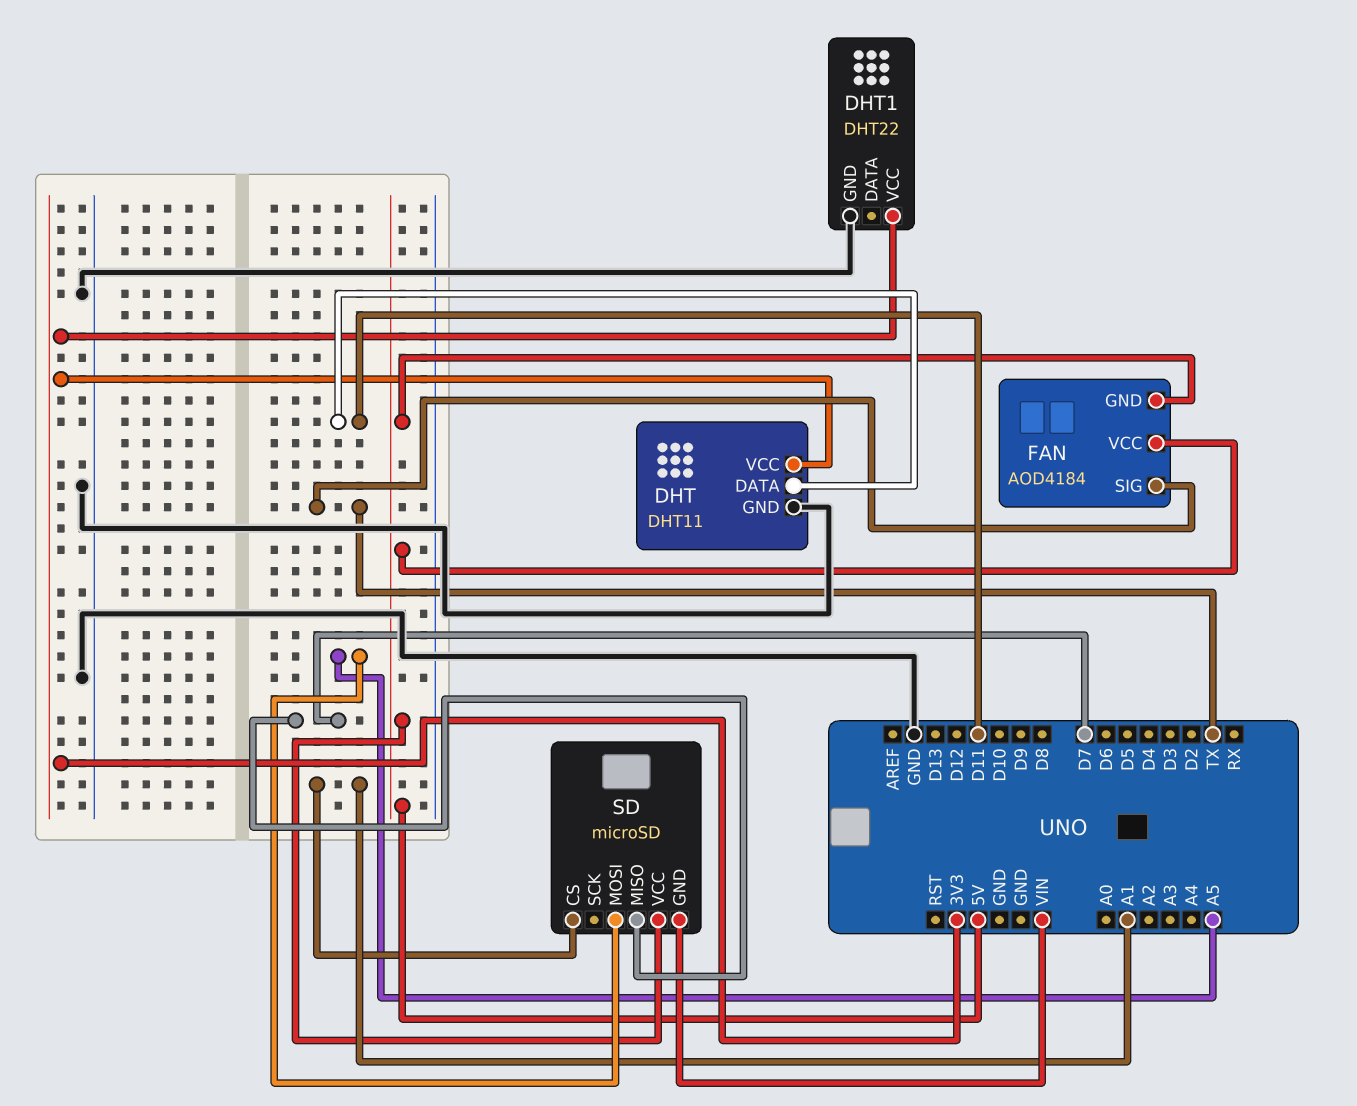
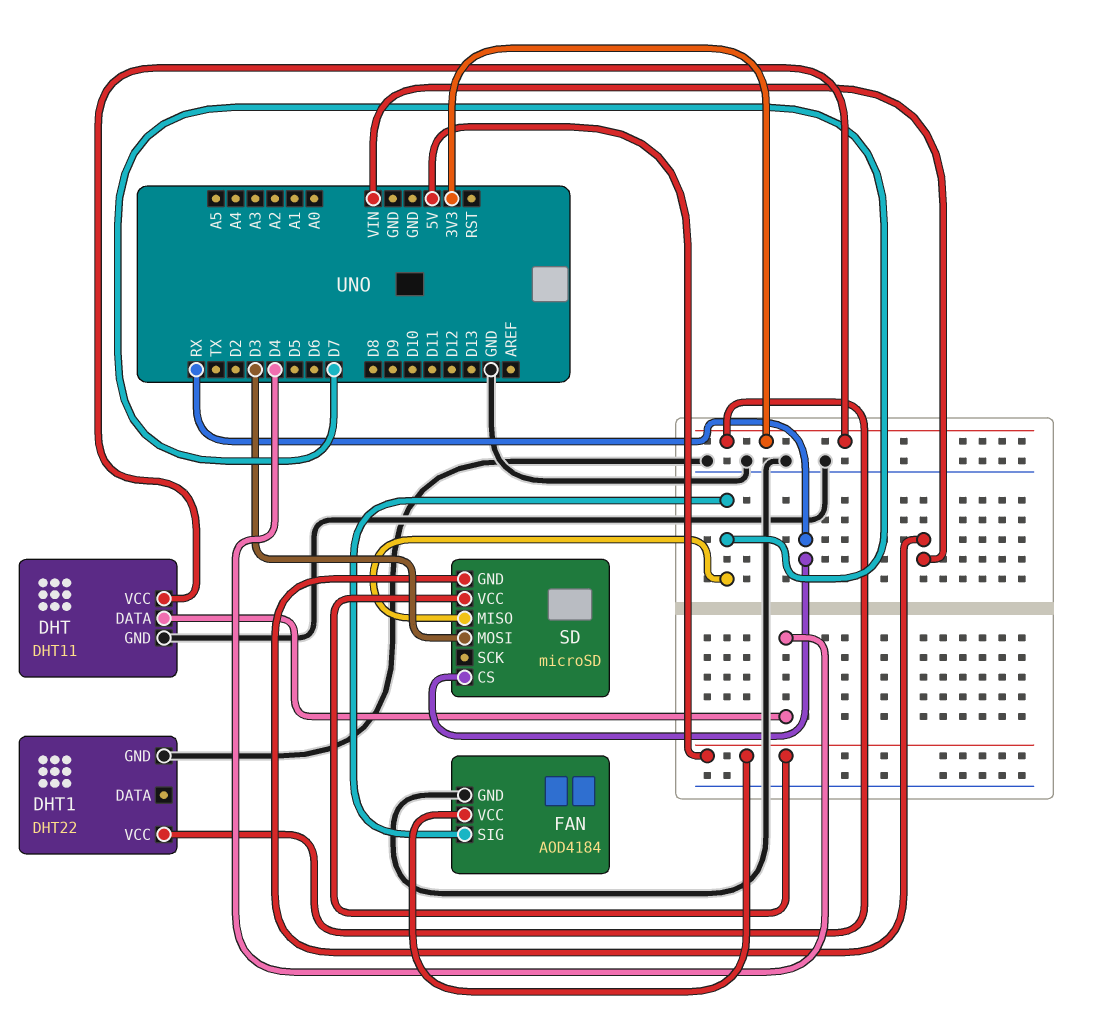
DHT pin DATA: D11 -> D4
FAN pin GND: 5V -> GND
FAN pin SIG: TX -> D7
SD pin CS: A1 -> RX
SD pin MOSI: A5 -> D3

